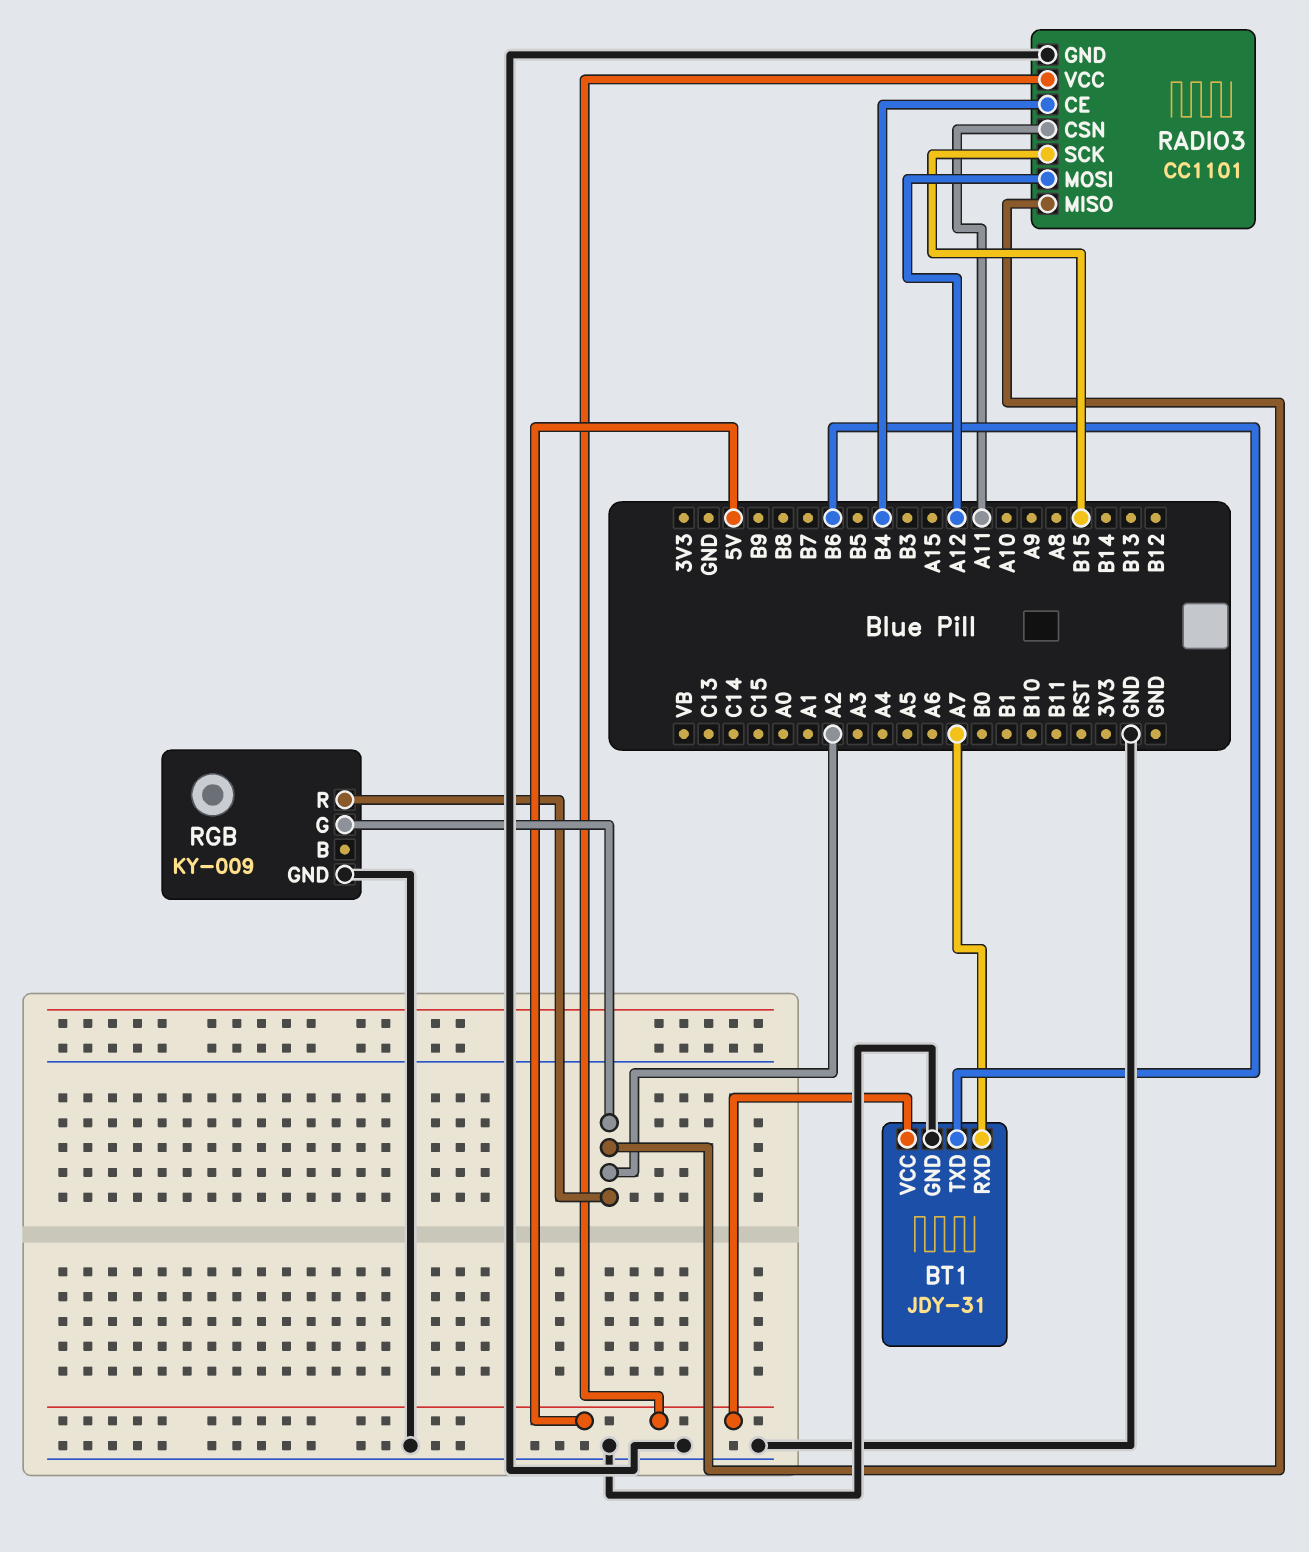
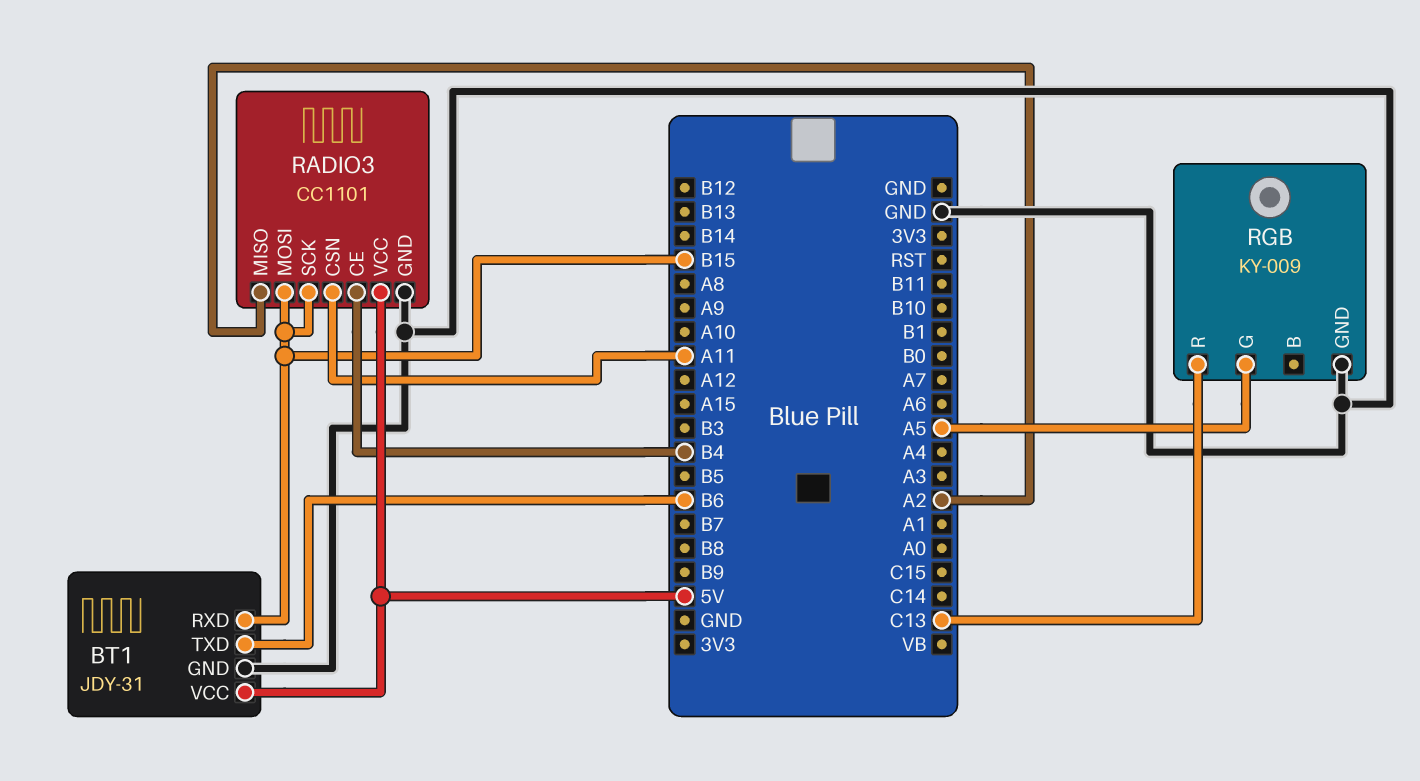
BT1 pin RXD: A7 -> B15
RADIO3 pin MOSI: A12 -> B15
RGB pin G: A2 -> A5
RGB pin R: A2 -> C13

